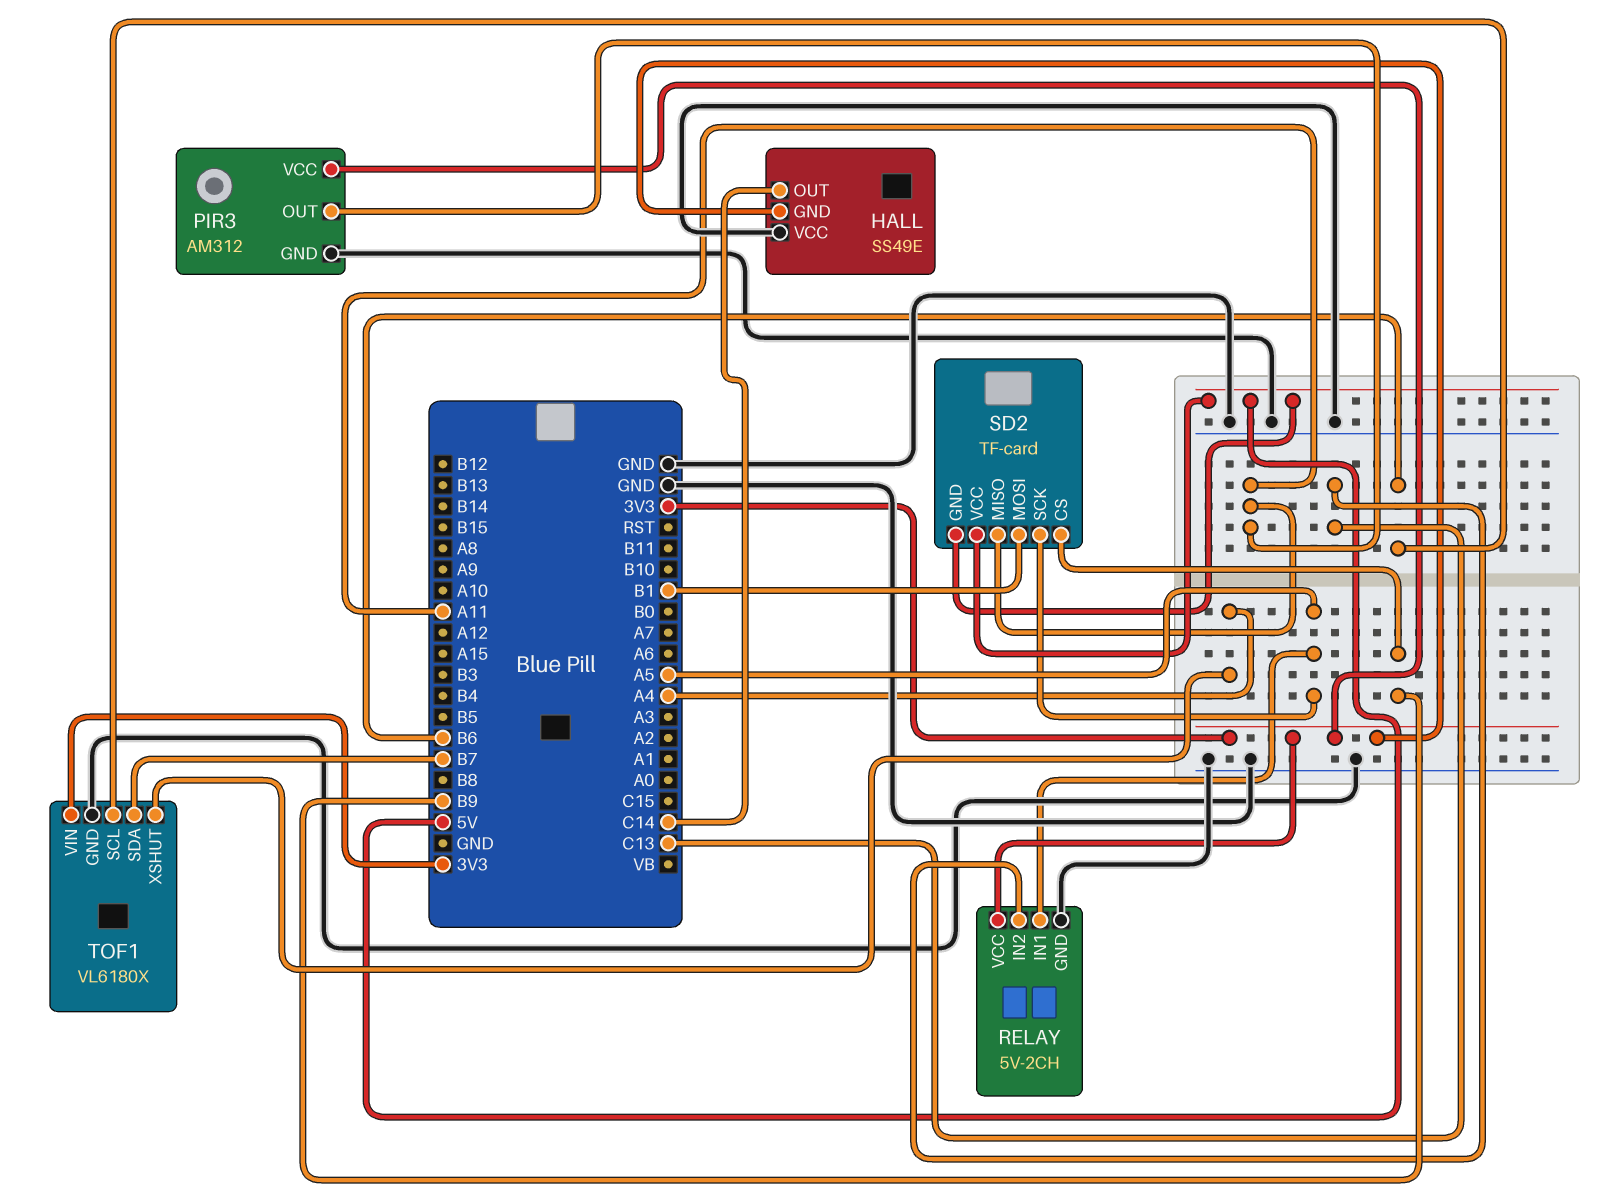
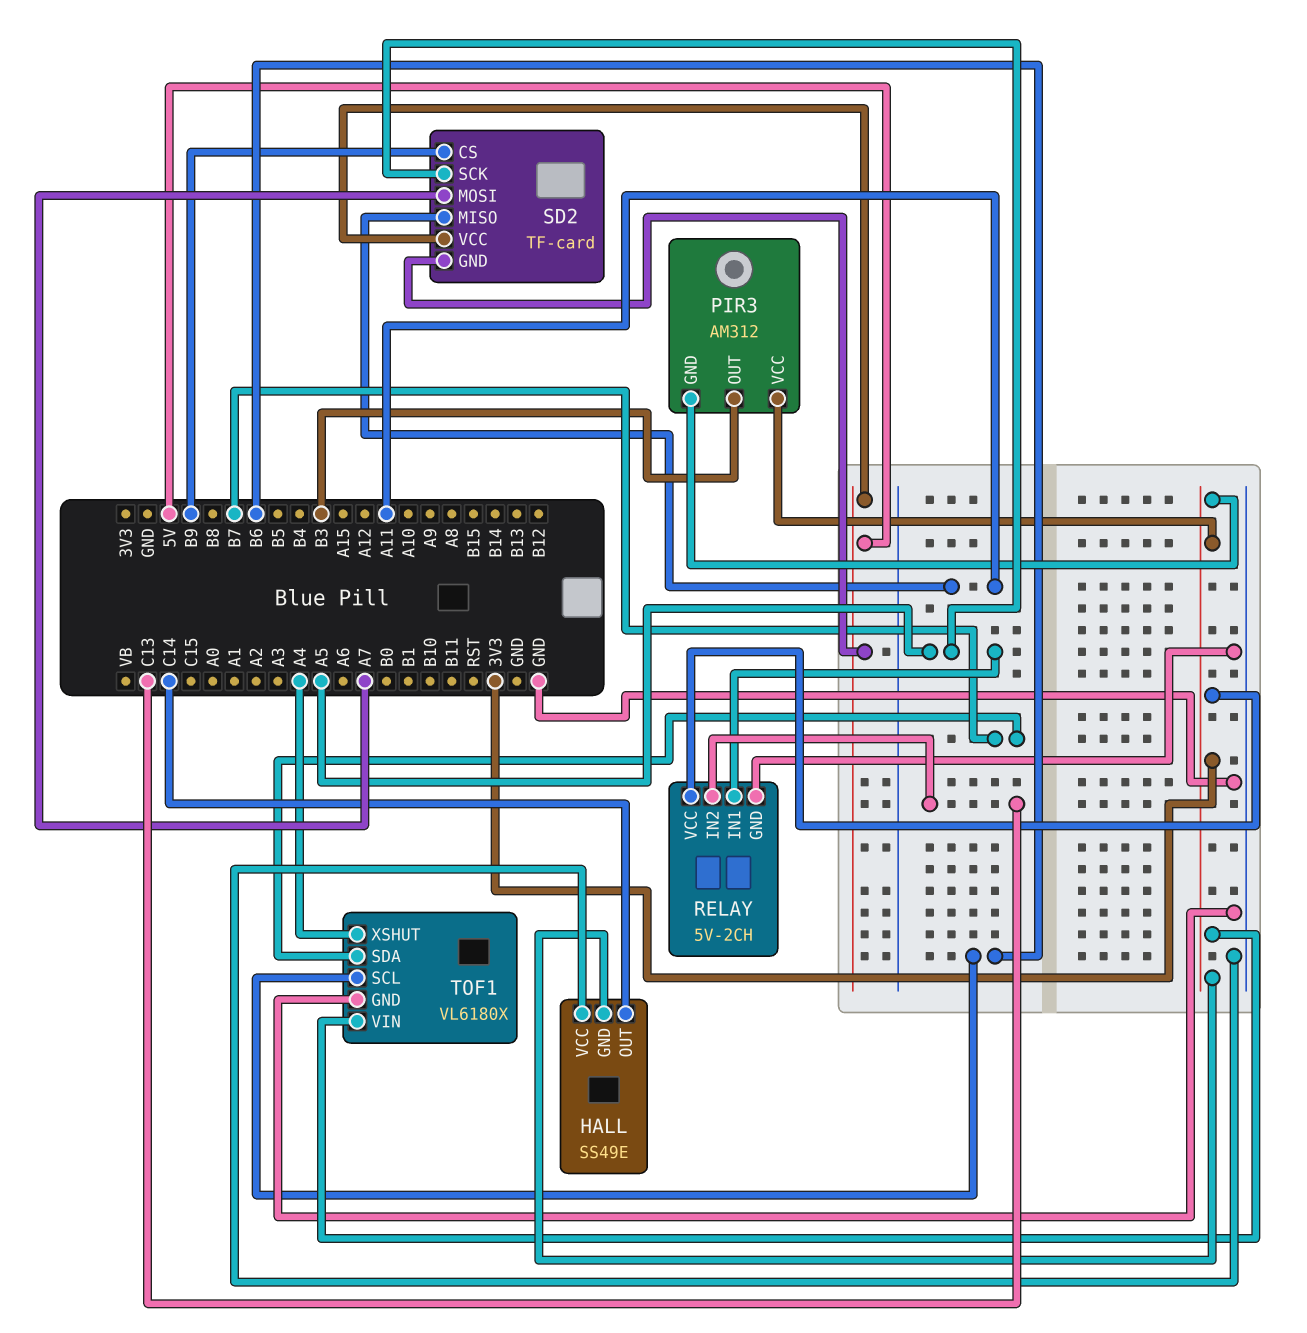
PIR3 pin GND: GND -> 3V3
PIR3 pin OUT: A11 -> B3
SD2 pin MOSI: B1 -> A7

